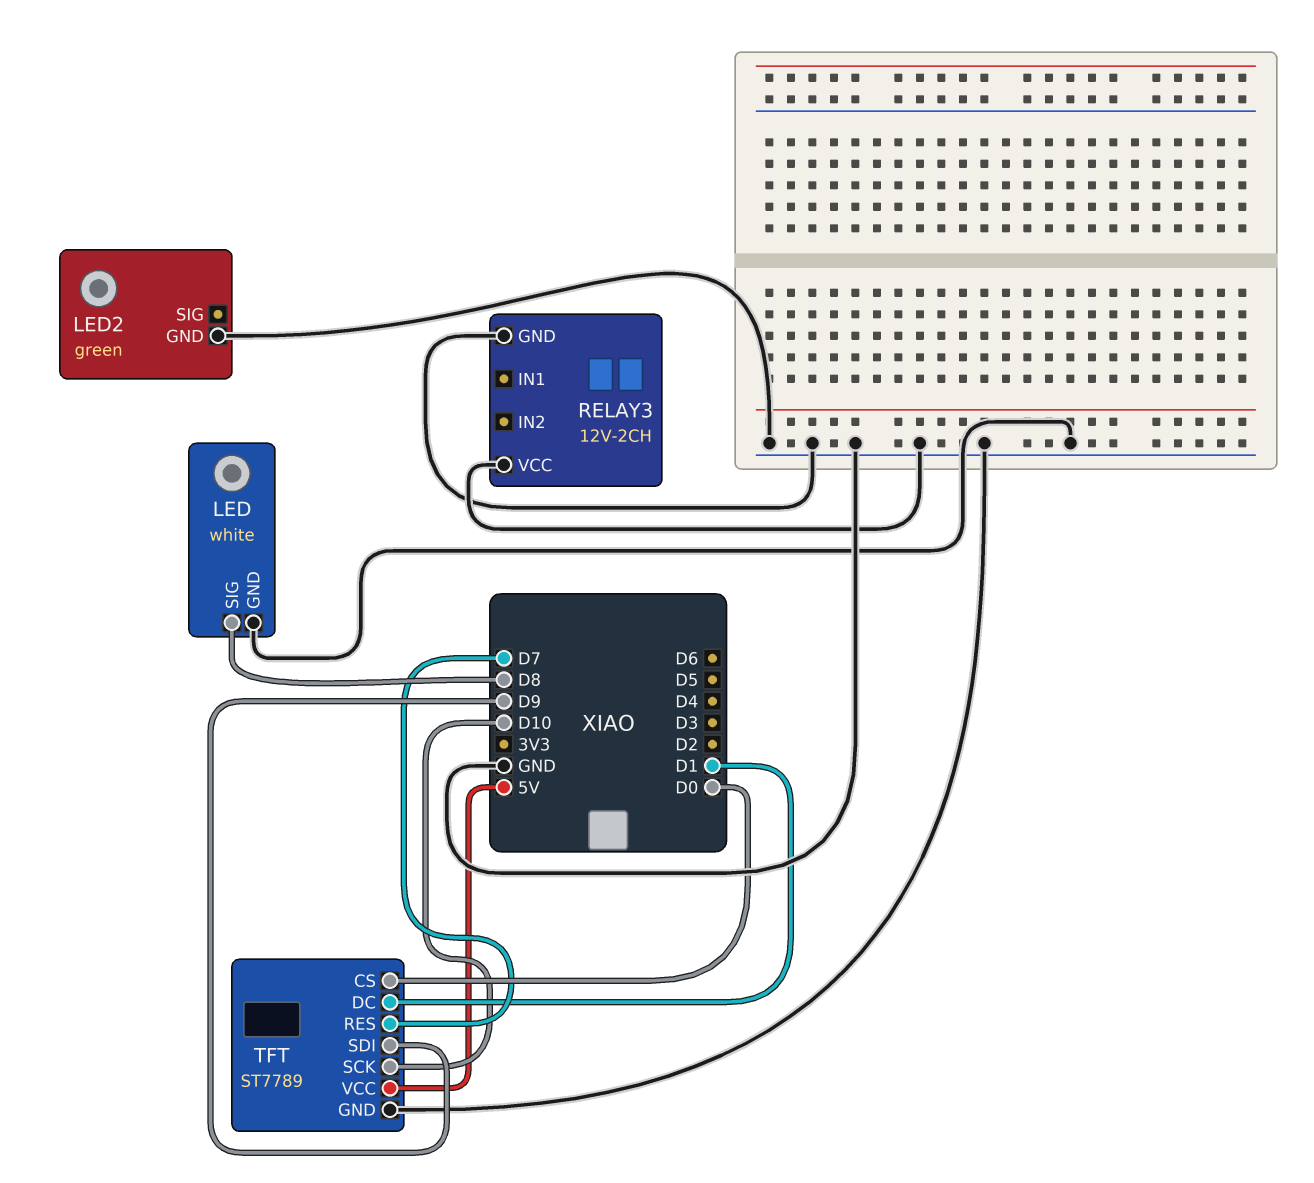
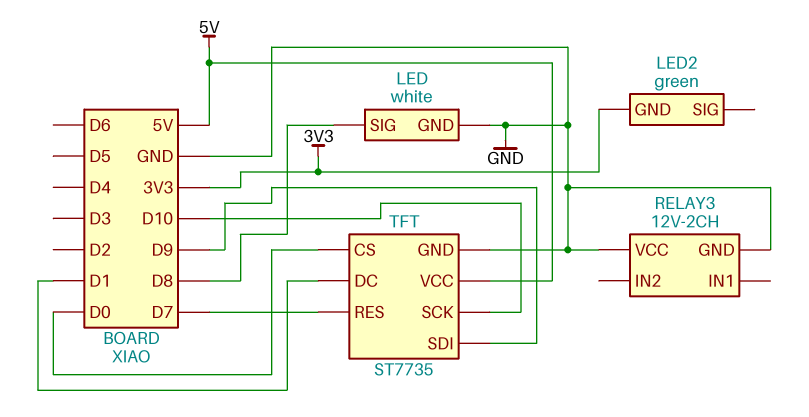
LED2 pin GND: GND -> 3V3
TFT: ST7789 -> ST7735

